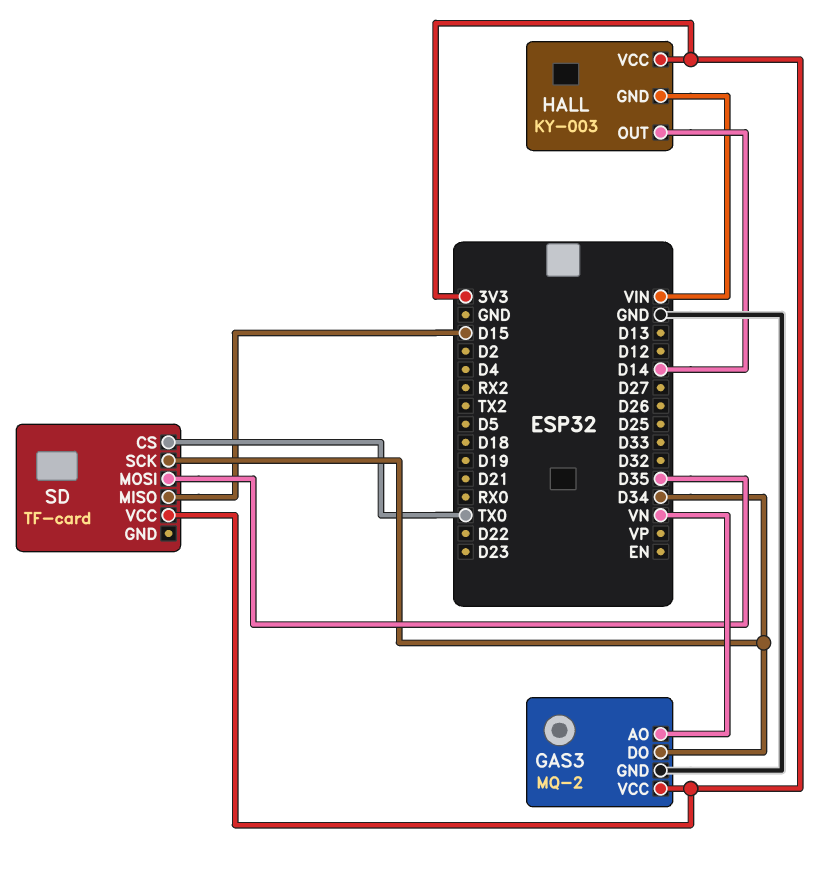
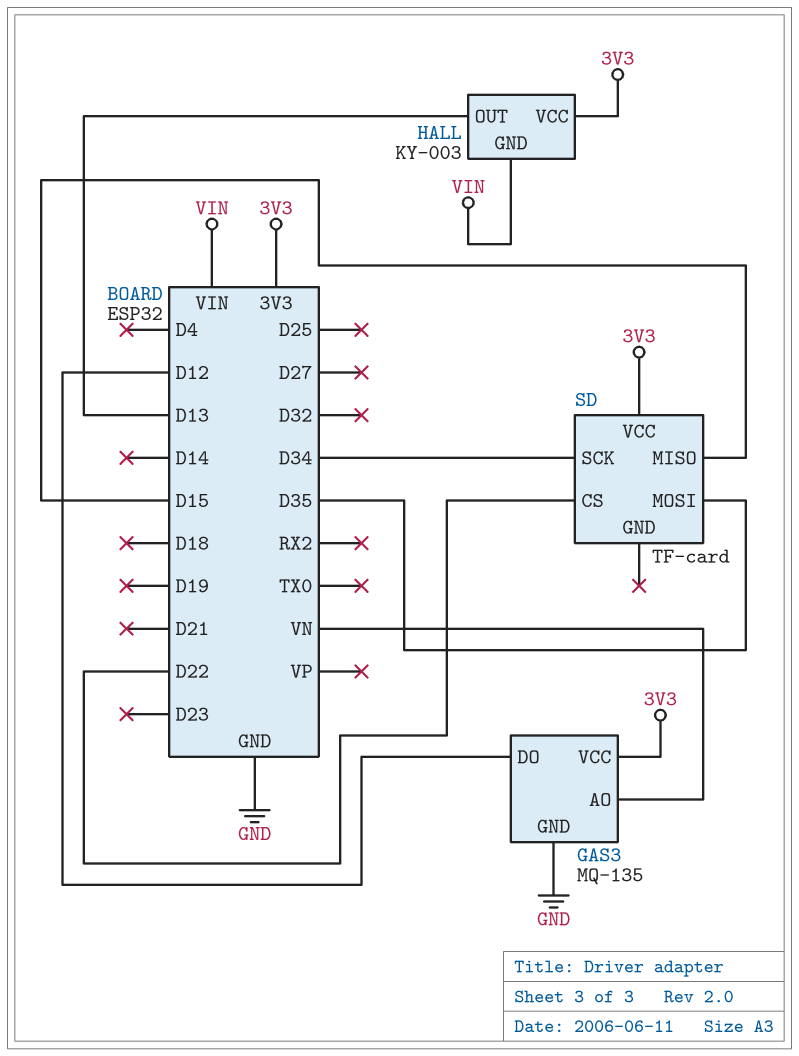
GAS3: MQ-2 -> MQ-135
GAS3 pin DO: D34 -> D12
HALL pin OUT: D14 -> D13
SD pin CS: TX0 -> D22

